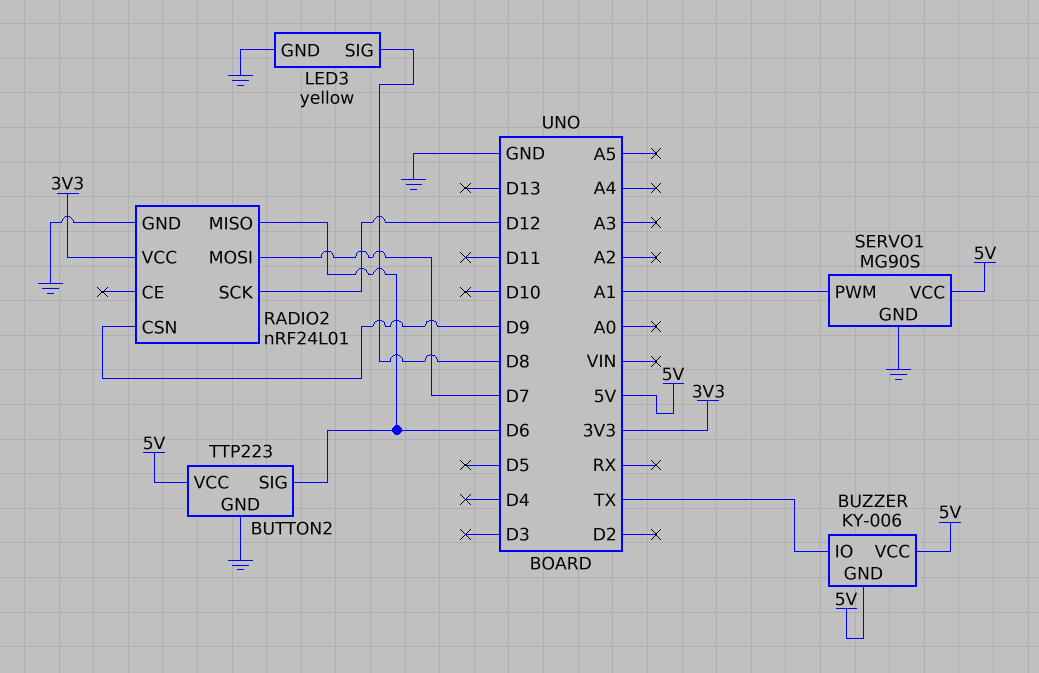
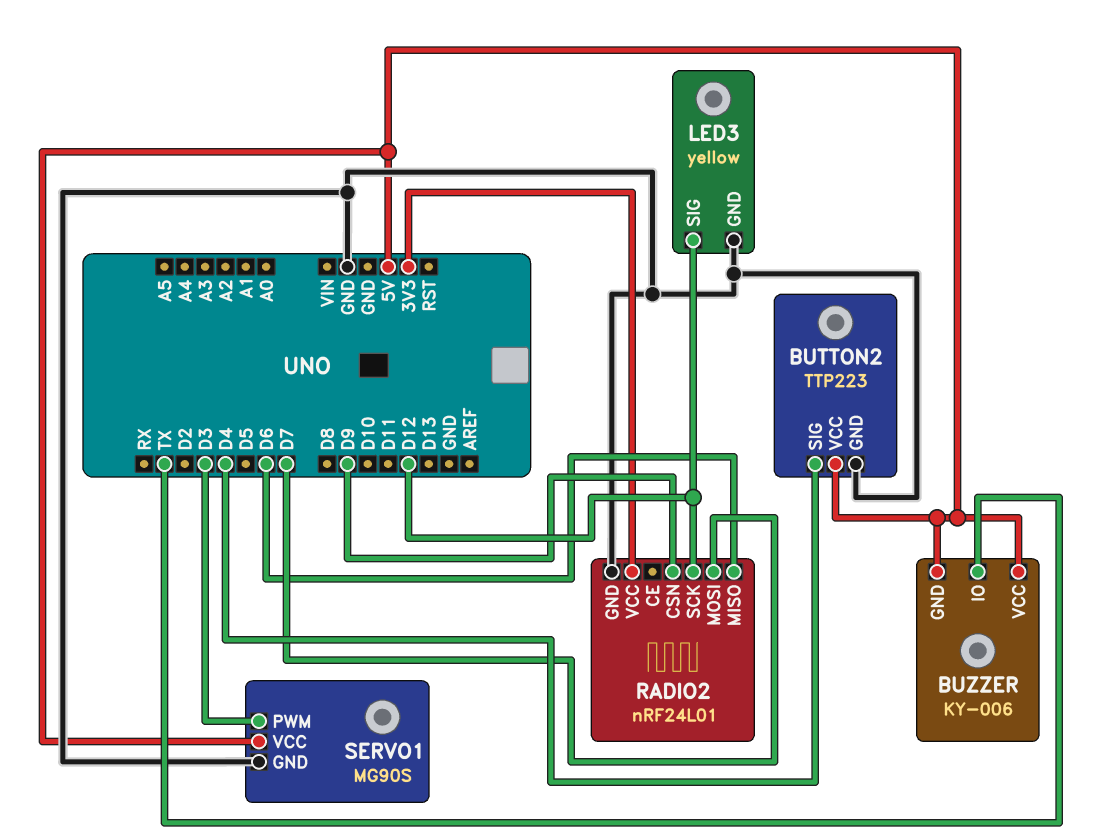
BUTTON2 pin SIG: D6 -> D4
LED3 pin SIG: D8 -> D12
SERVO1 pin PWM: A1 -> D3

